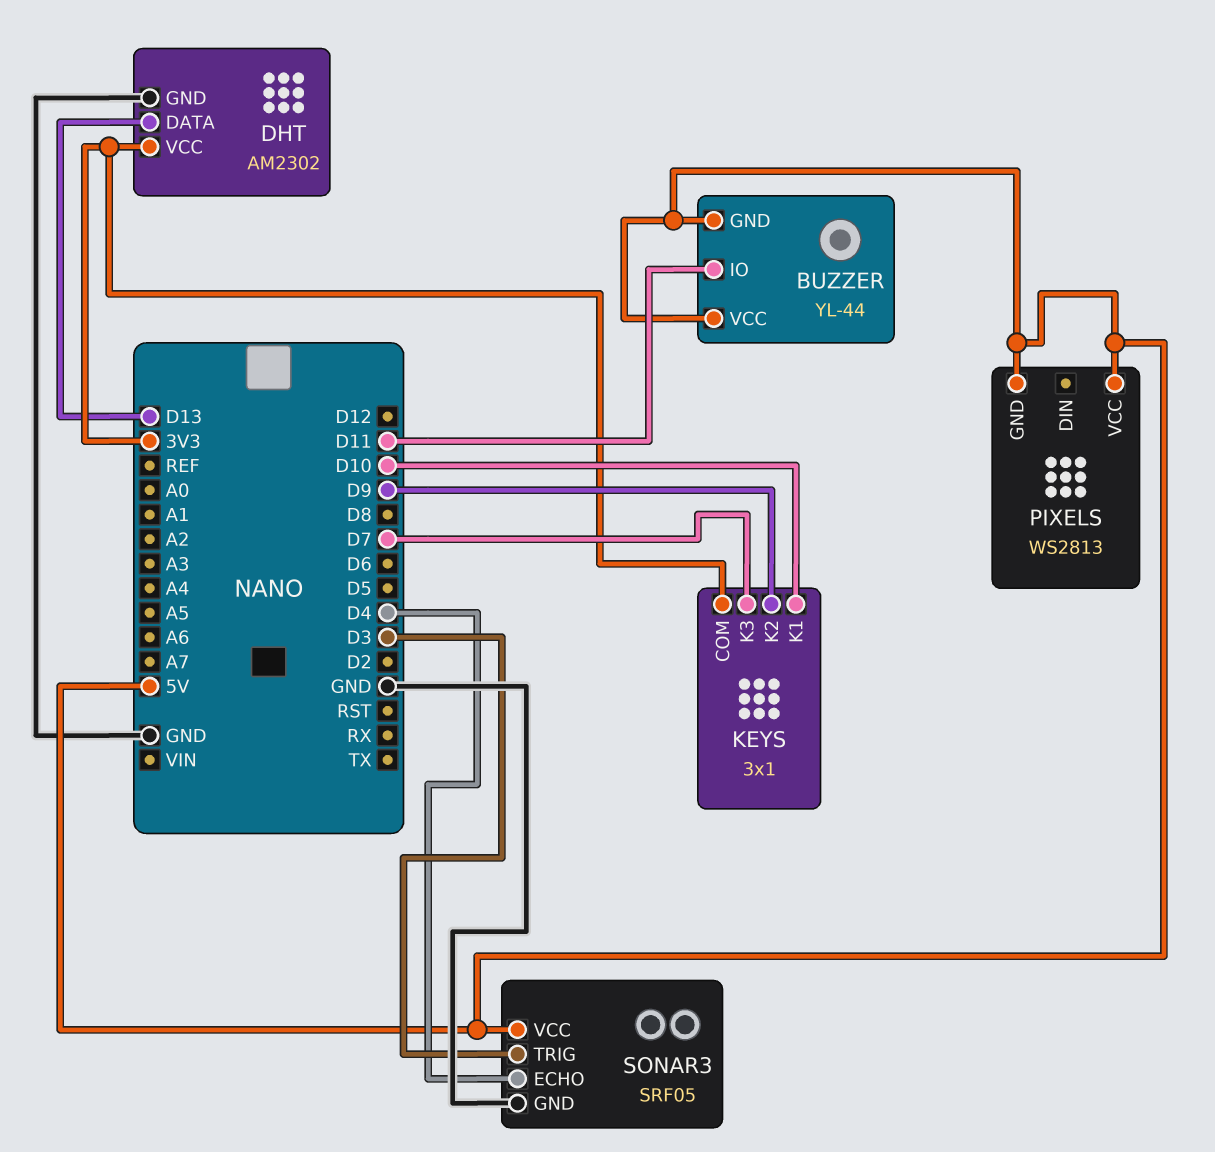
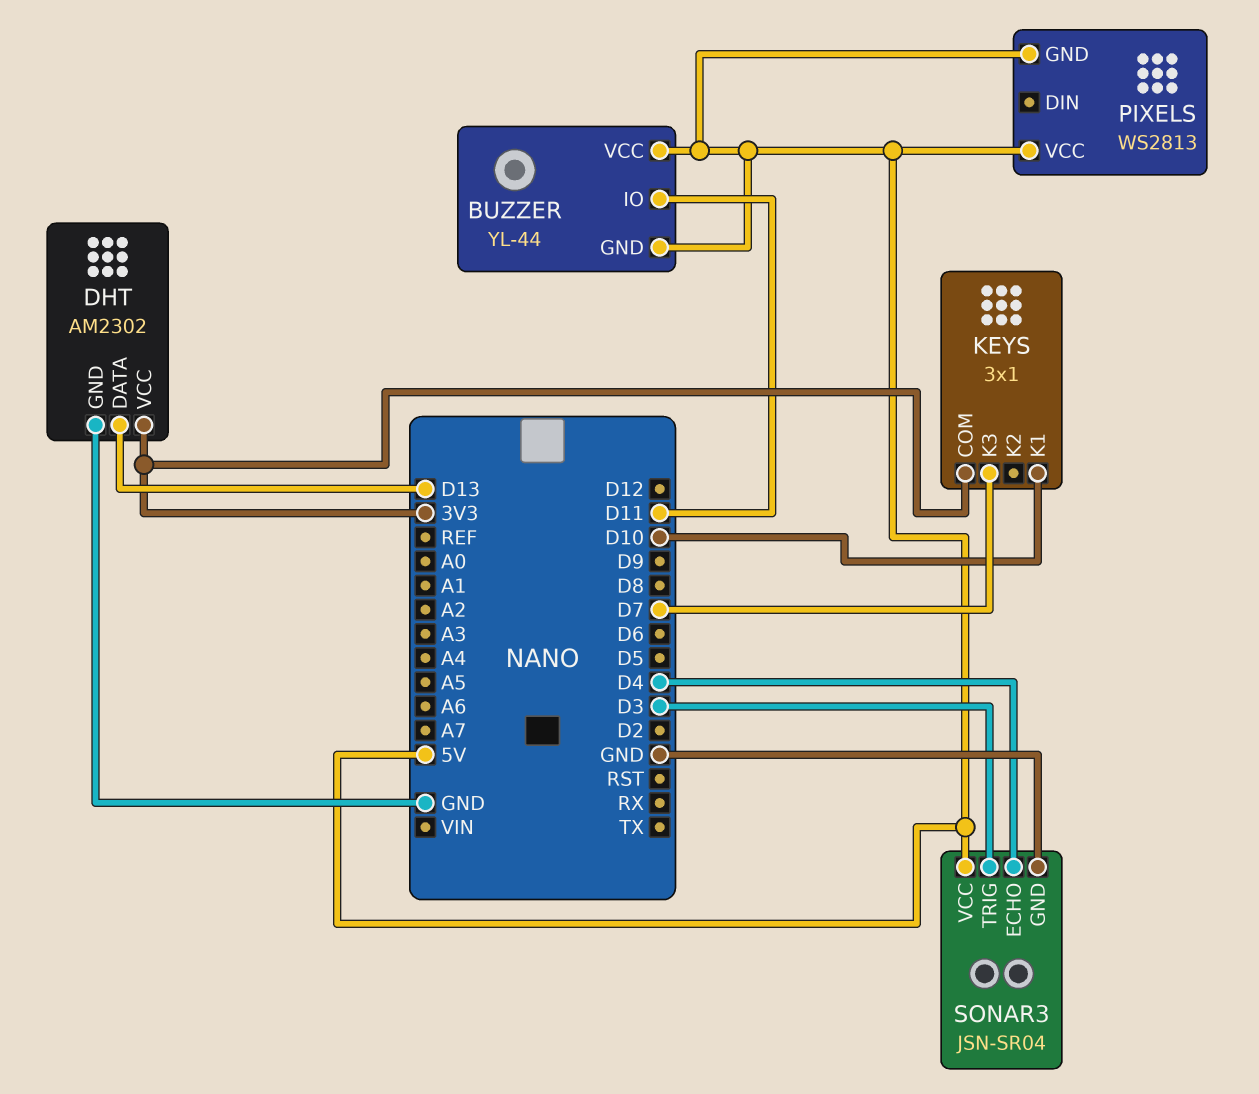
KEYS pin K2: D9 -> none
SONAR3: SRF05 -> JSN-SR04

